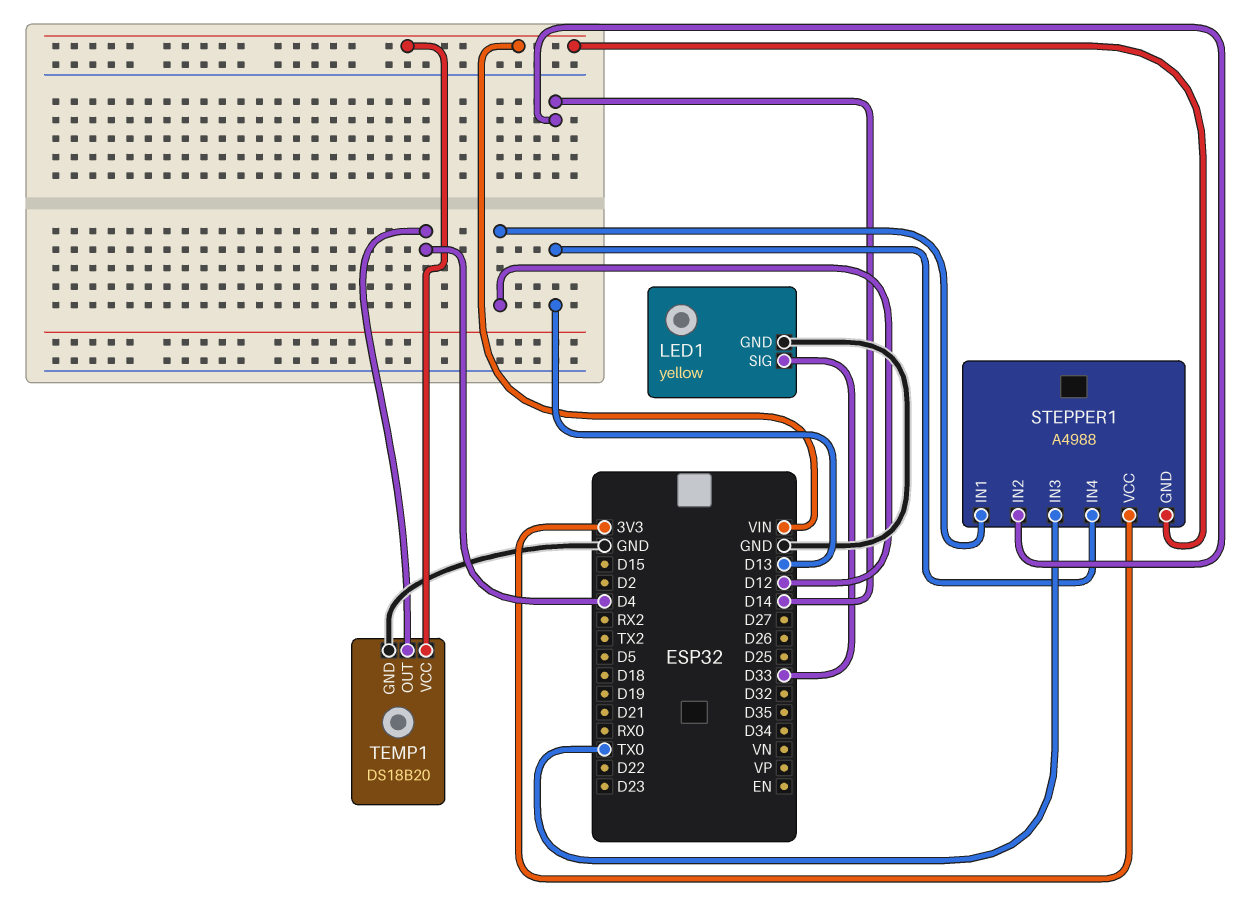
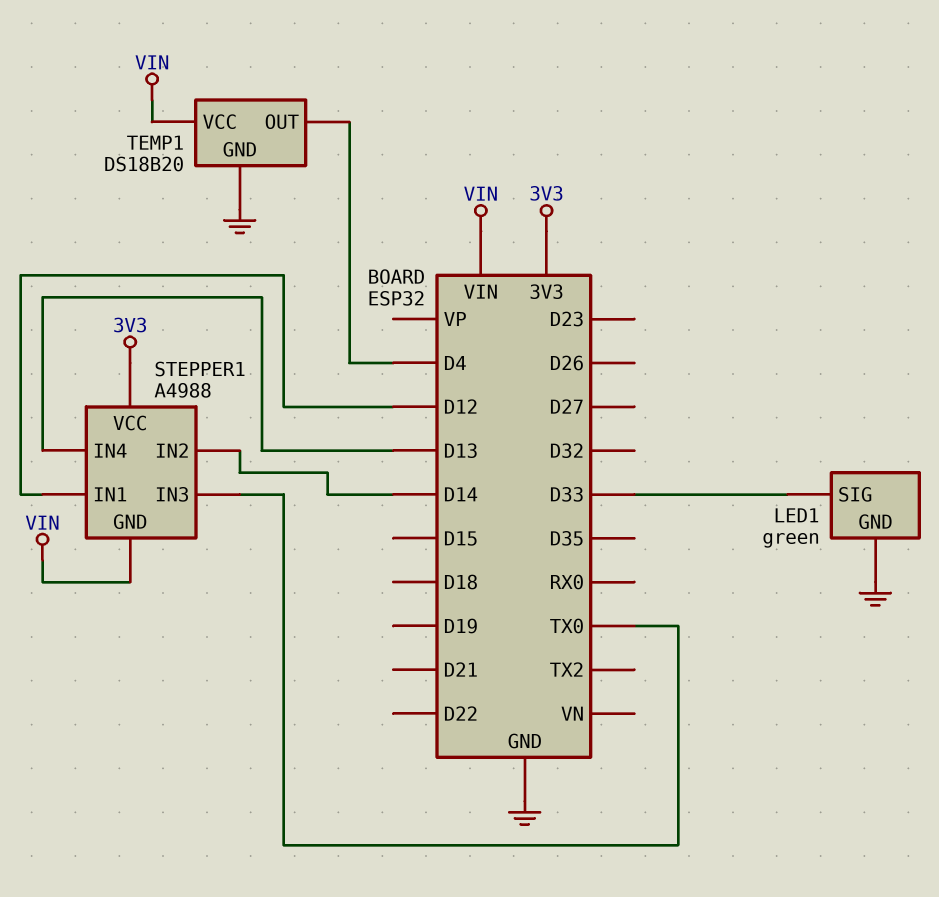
LED1: yellow -> green

